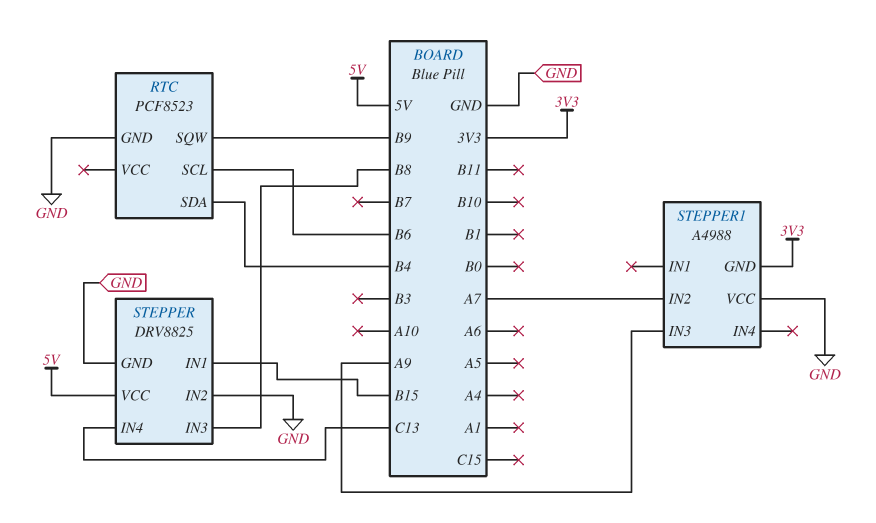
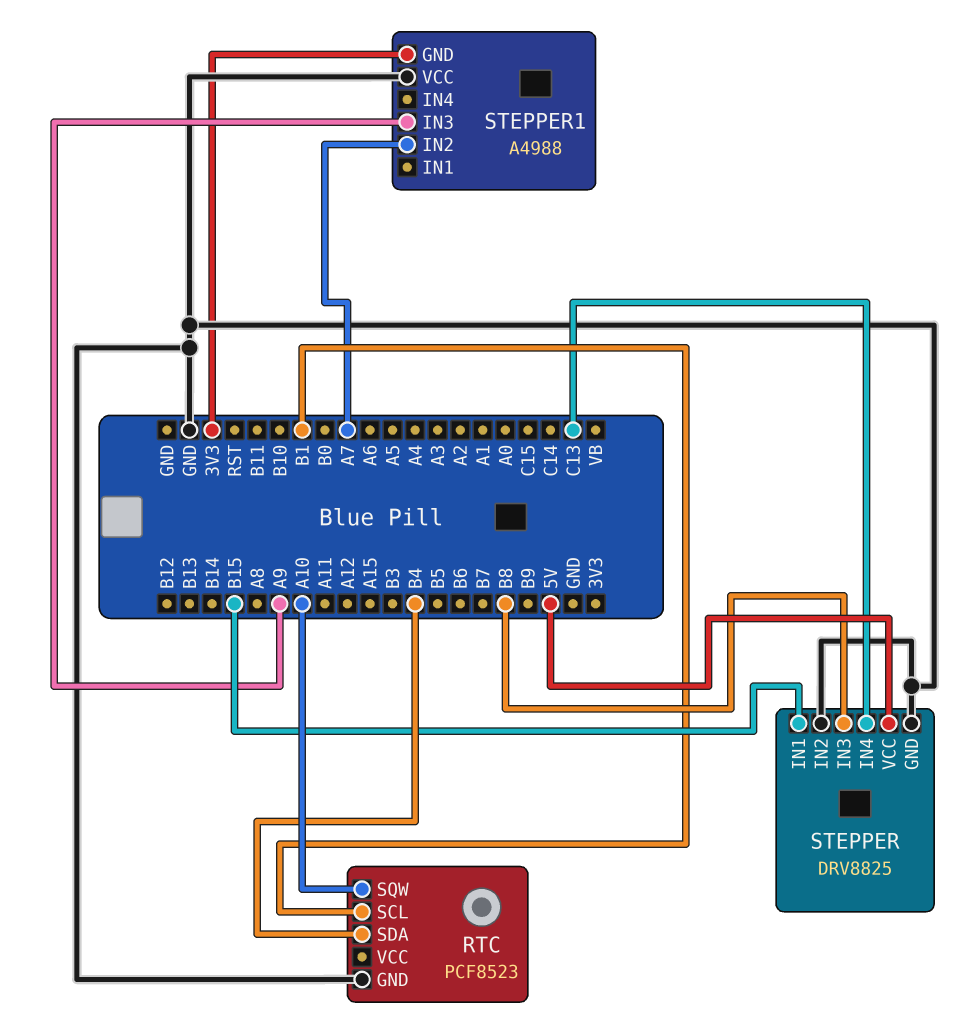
RTC pin SCL: B6 -> B1
RTC pin SQW: B9 -> A10

